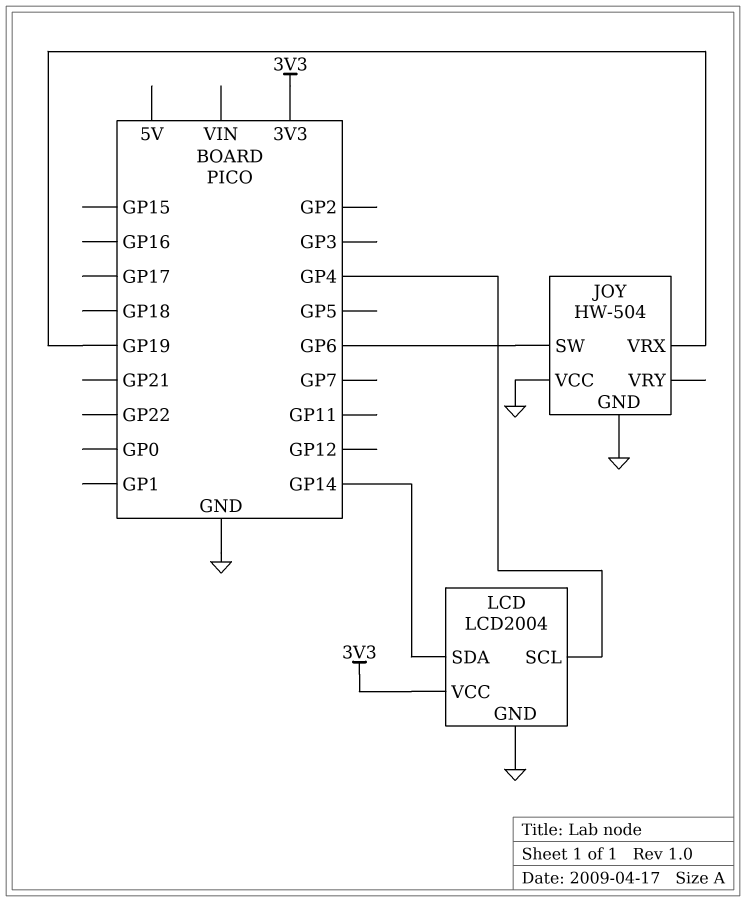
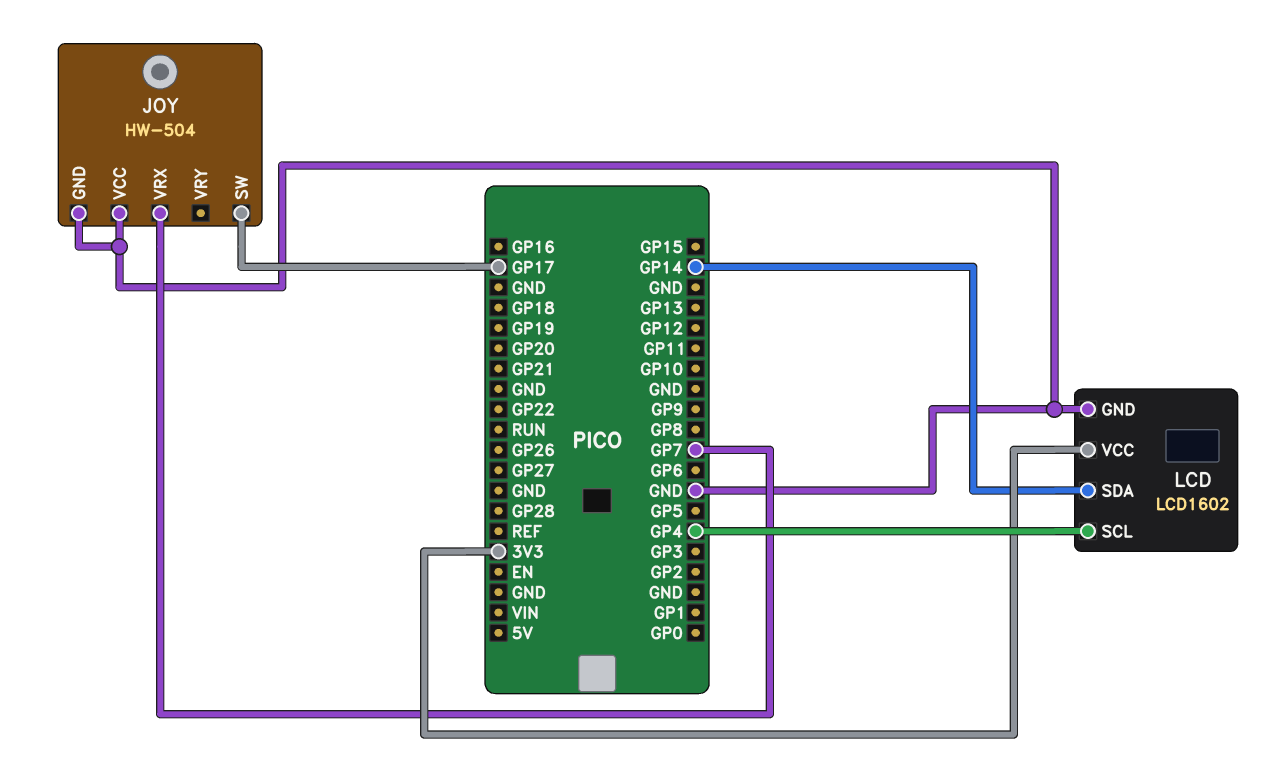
JOY pin SW: GP6 -> GP17
JOY pin VRX: GP19 -> GP7
LCD: LCD2004 -> LCD1602

